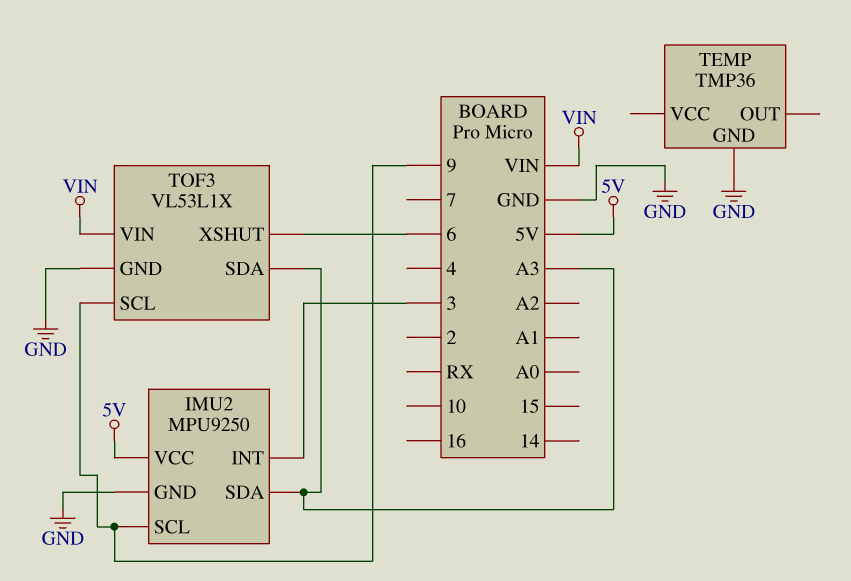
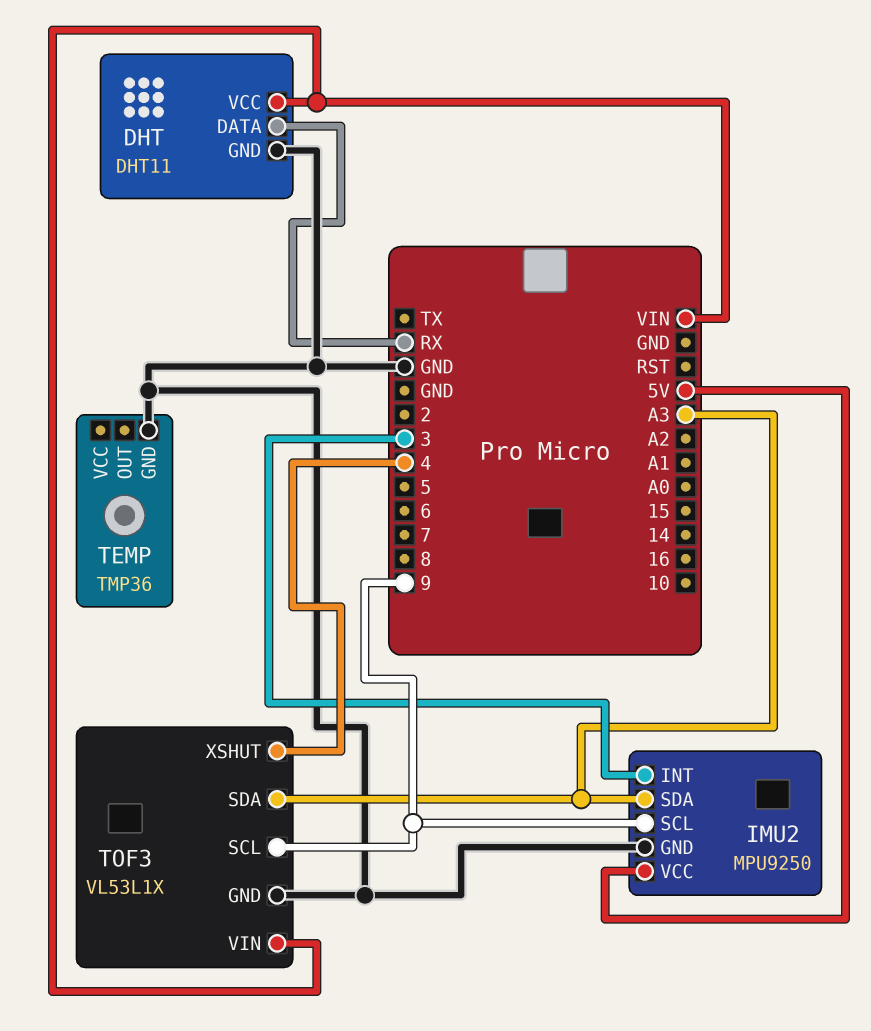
DHT: none -> DHT11
DHT pin DATA: none -> RX
DHT pin GND: none -> GND
DHT pin VCC: none -> VIN
TOF3 pin XSHUT: 6 -> 4

